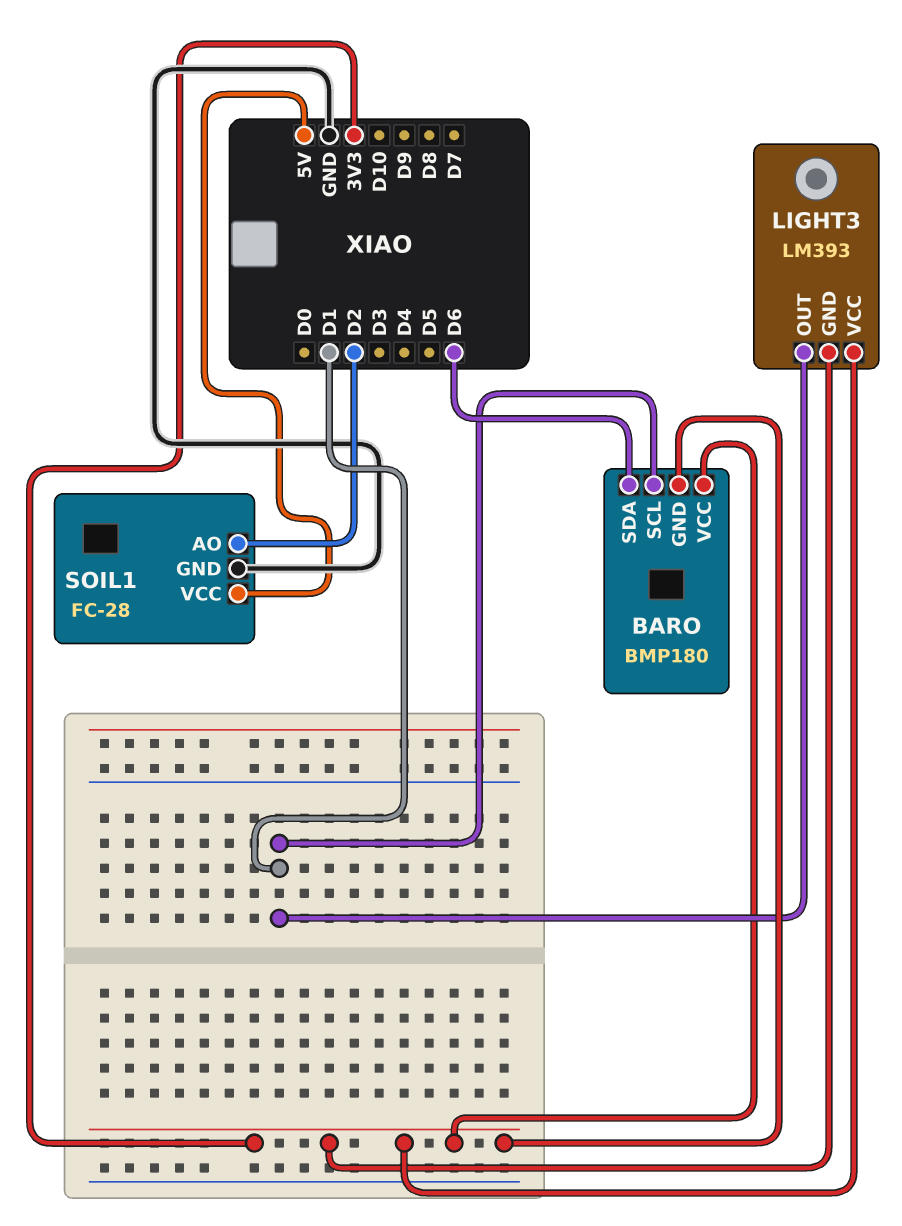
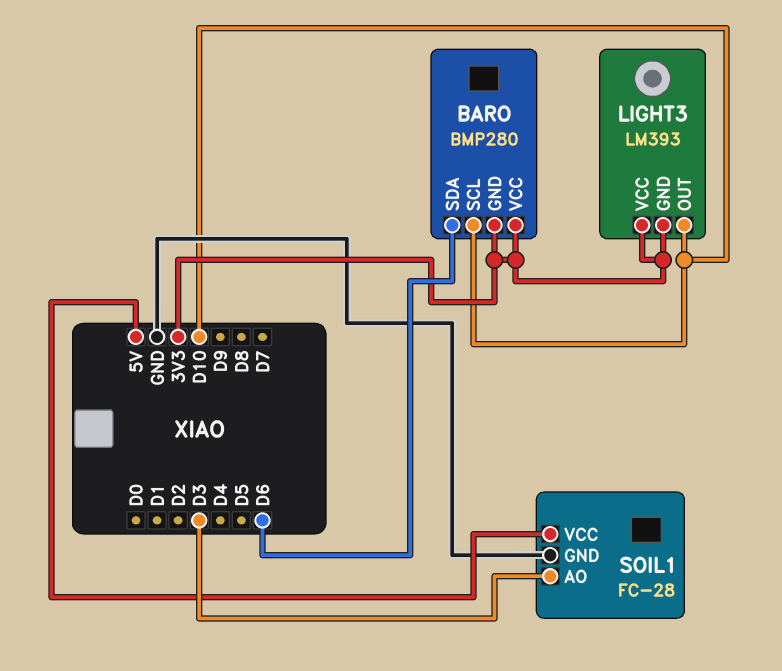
BARO: BMP180 -> BMP280
BARO pin SCL: D1 -> D10
LIGHT3 pin OUT: D1 -> D10
SOIL1 pin AO: D2 -> D3

